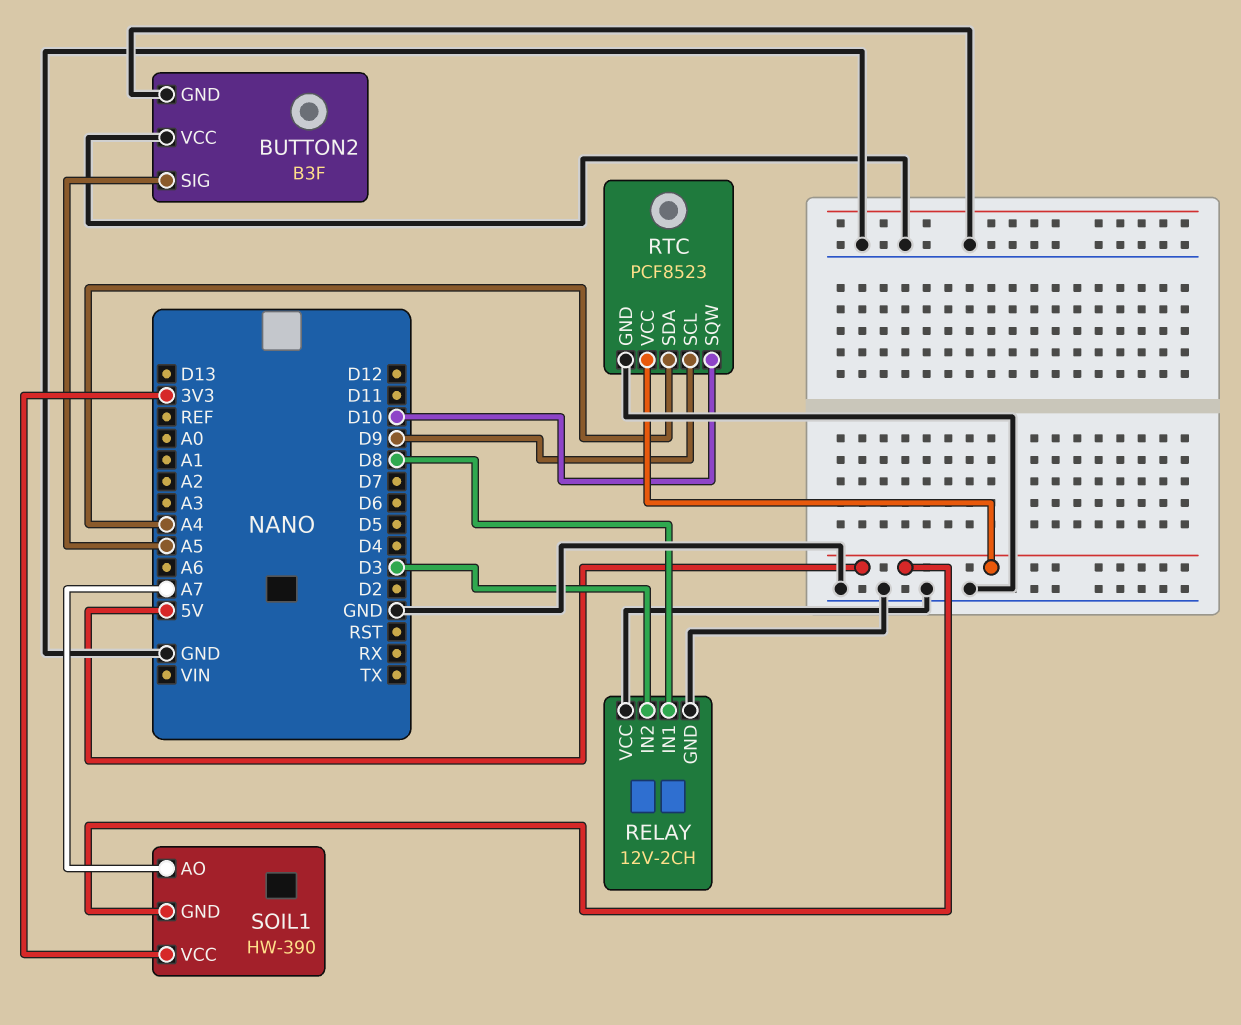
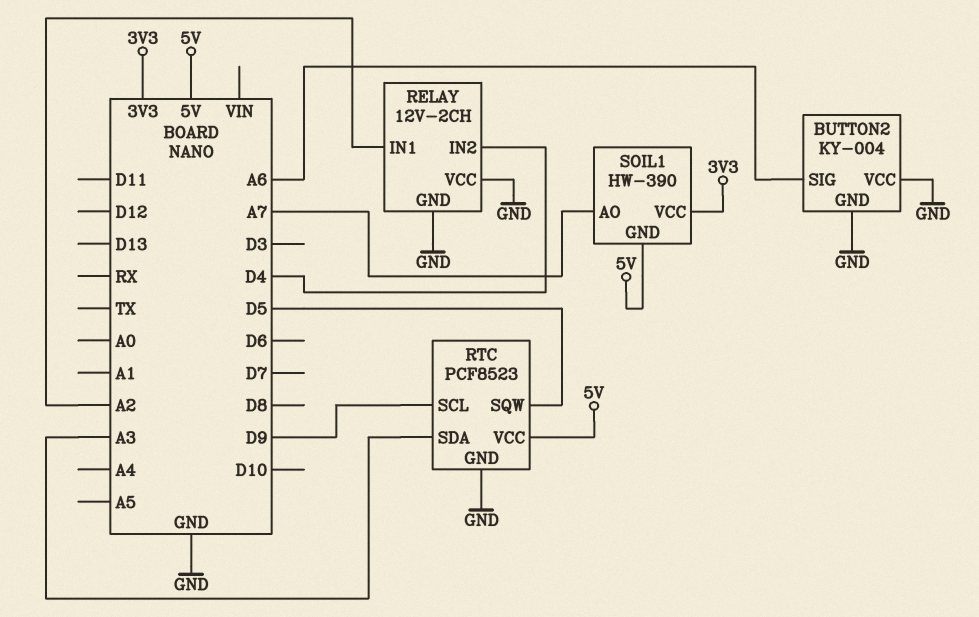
BUTTON2: B3F -> KY-004
BUTTON2 pin SIG: A5 -> A6
RELAY pin IN1: D8 -> A2
RELAY pin IN2: D3 -> D4
RTC pin SDA: A4 -> A3
RTC pin SQW: D10 -> D5

